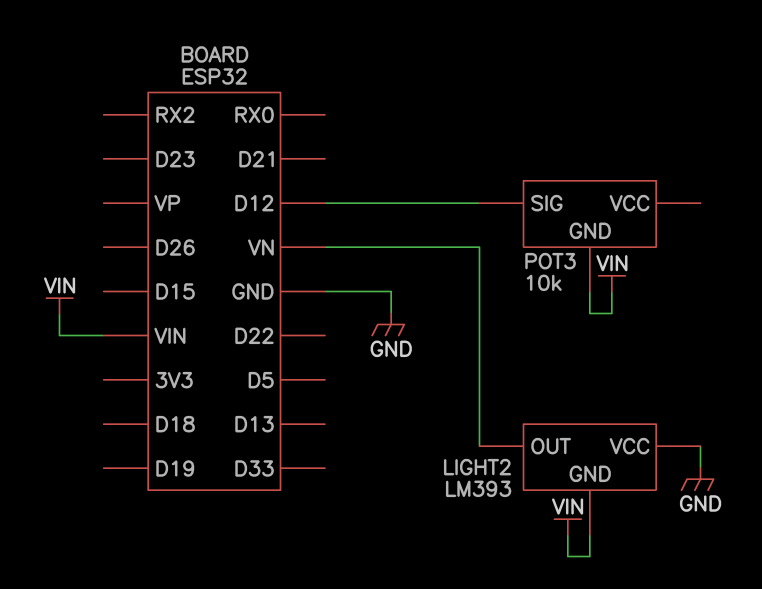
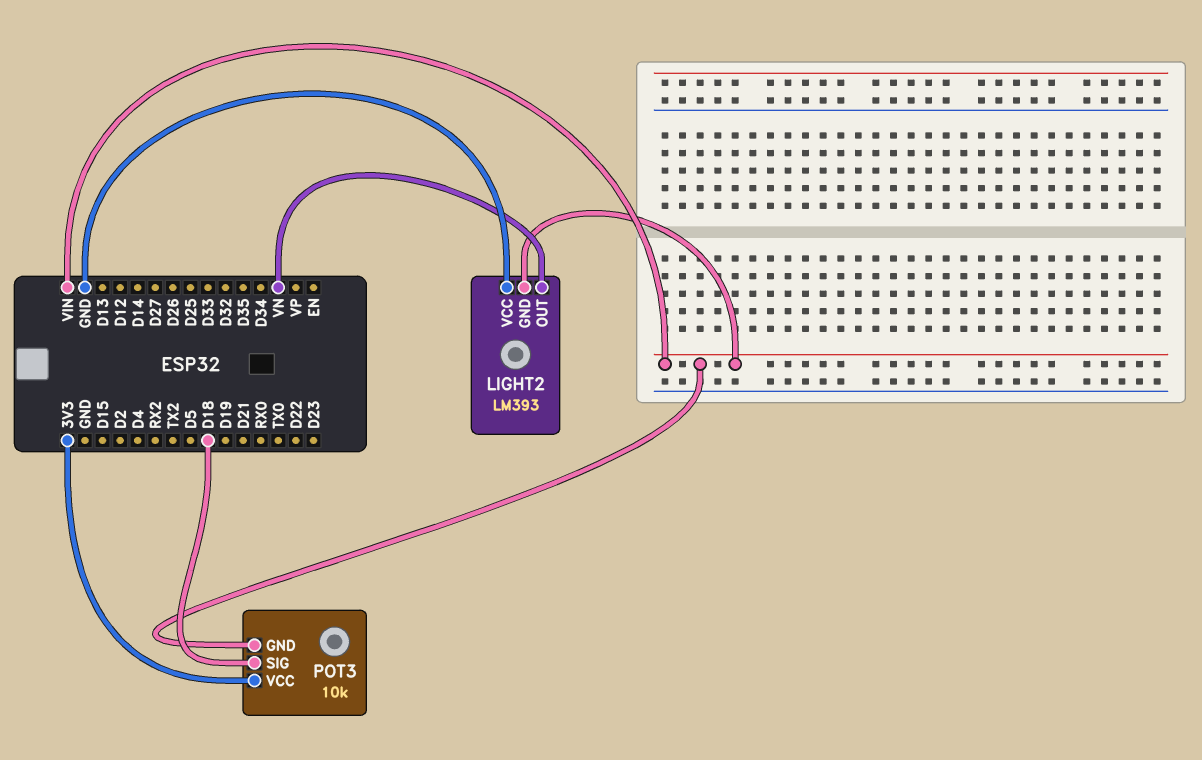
POT3 pin SIG: D12 -> D18
POT3 pin VCC: none -> 3V3

